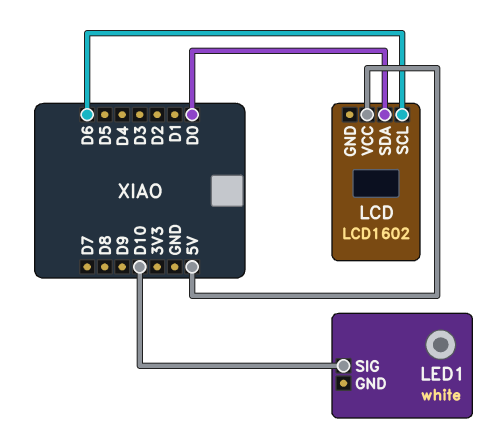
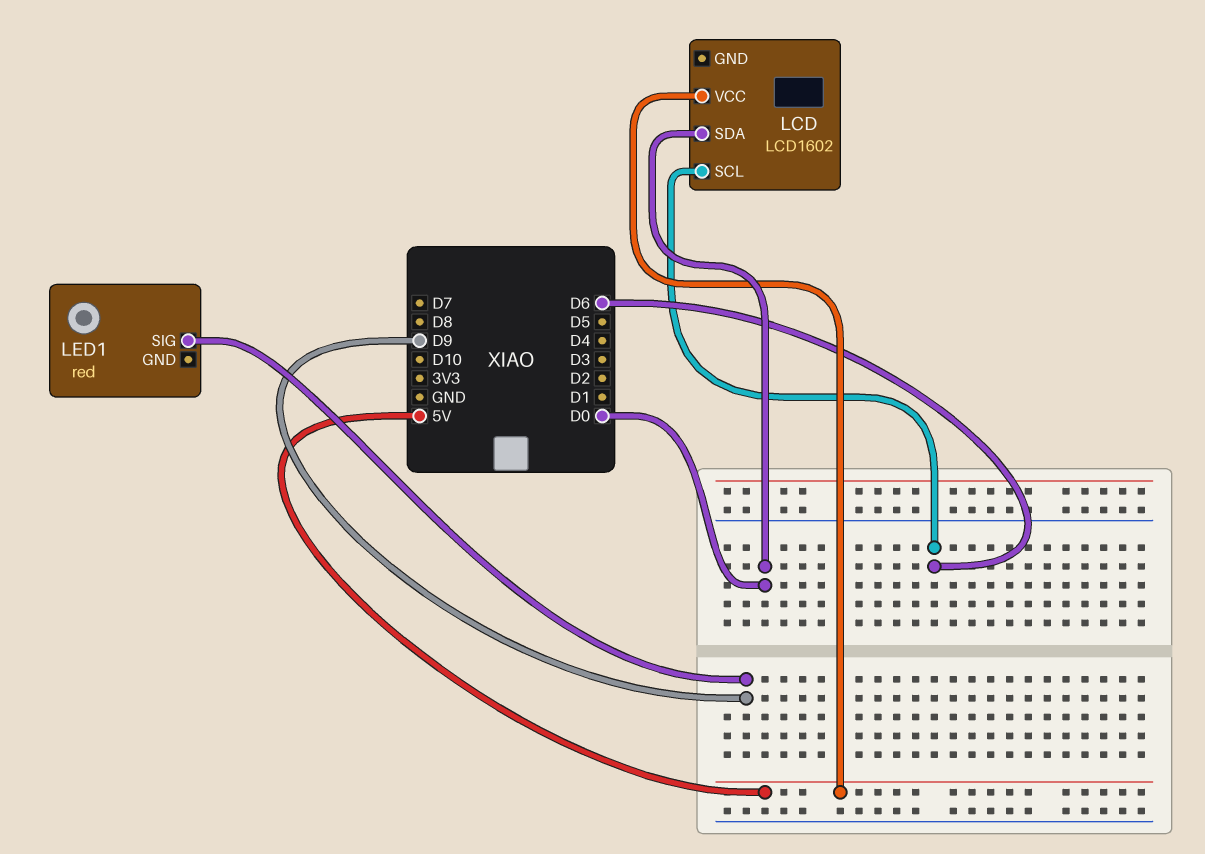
LED1: white -> red
LED1 pin SIG: D10 -> D9

